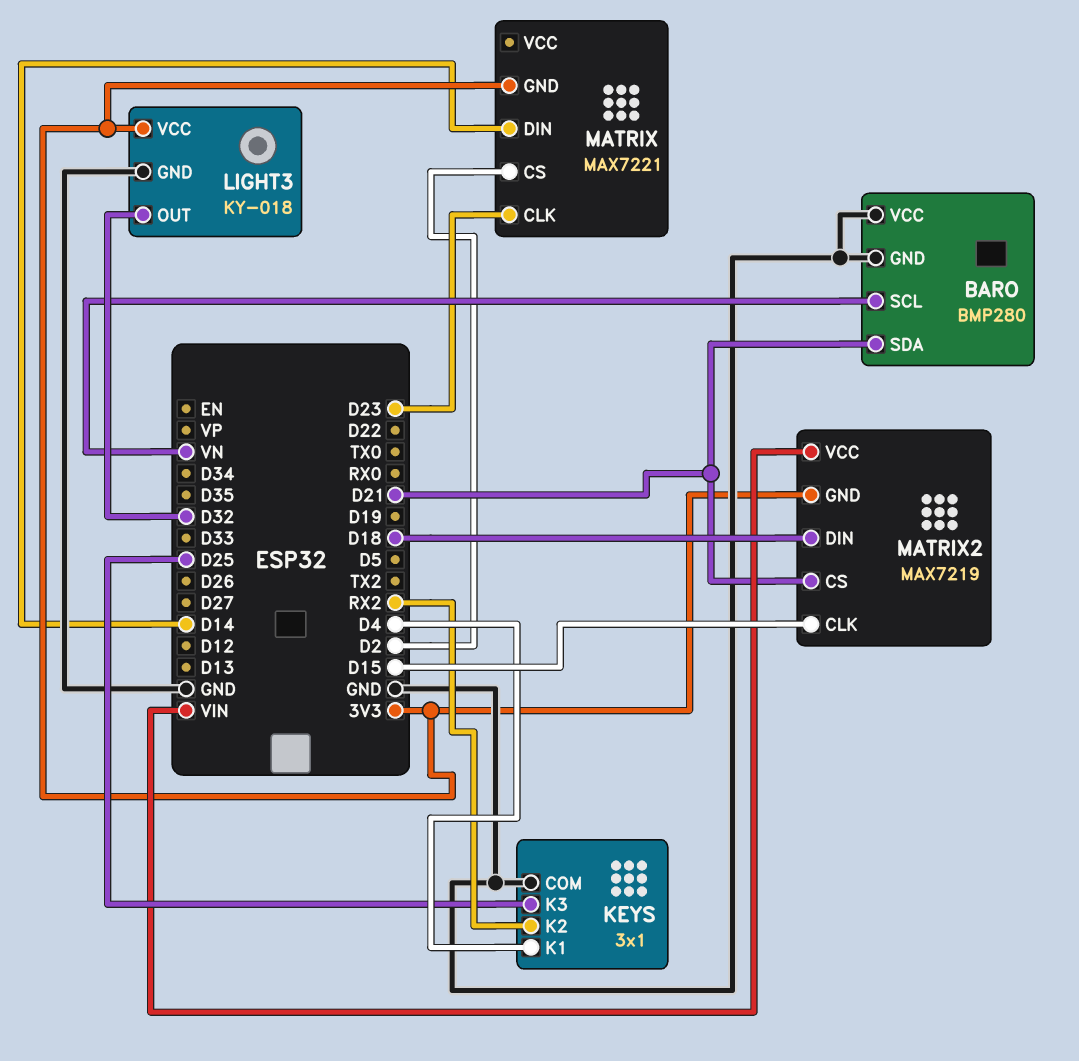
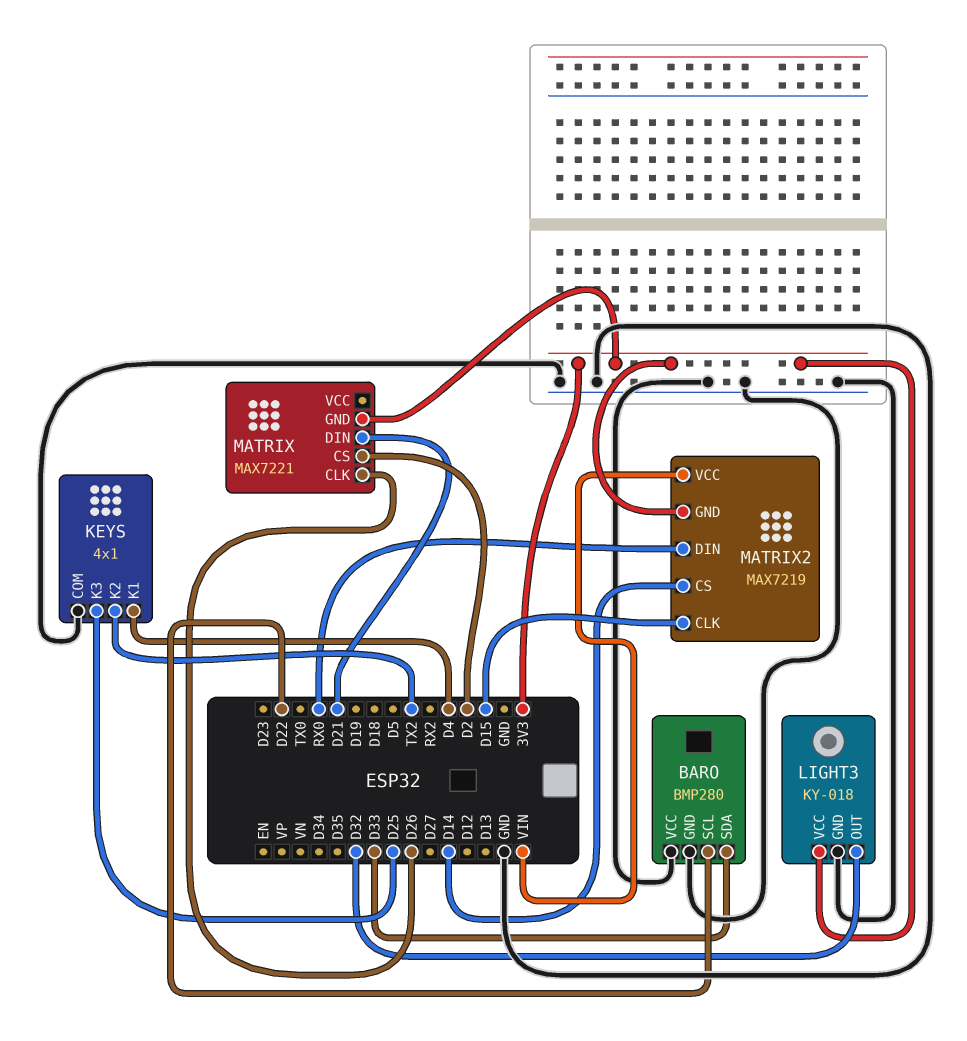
BARO pin SCL: VN -> D22
BARO pin SDA: D21 -> D33
KEYS: 3x1 -> 4x1
KEYS pin K2: RX2 -> TX2
MATRIX pin CLK: D23 -> D26
MATRIX pin DIN: D14 -> D21
MATRIX2 pin CS: D21 -> D14
MATRIX2 pin DIN: D18 -> RX0

